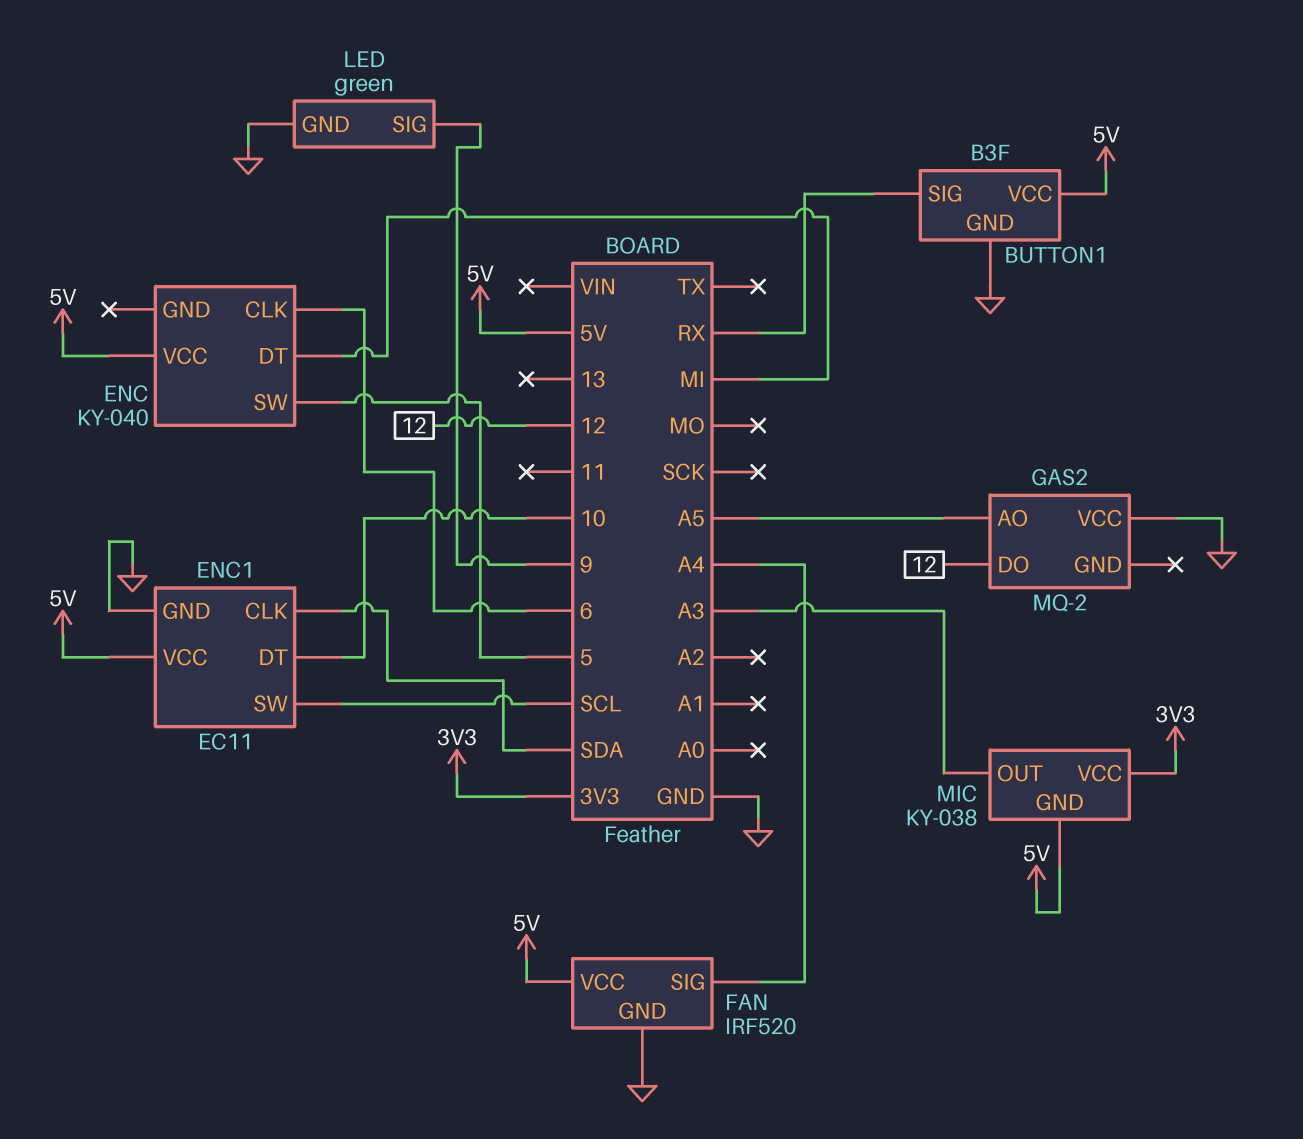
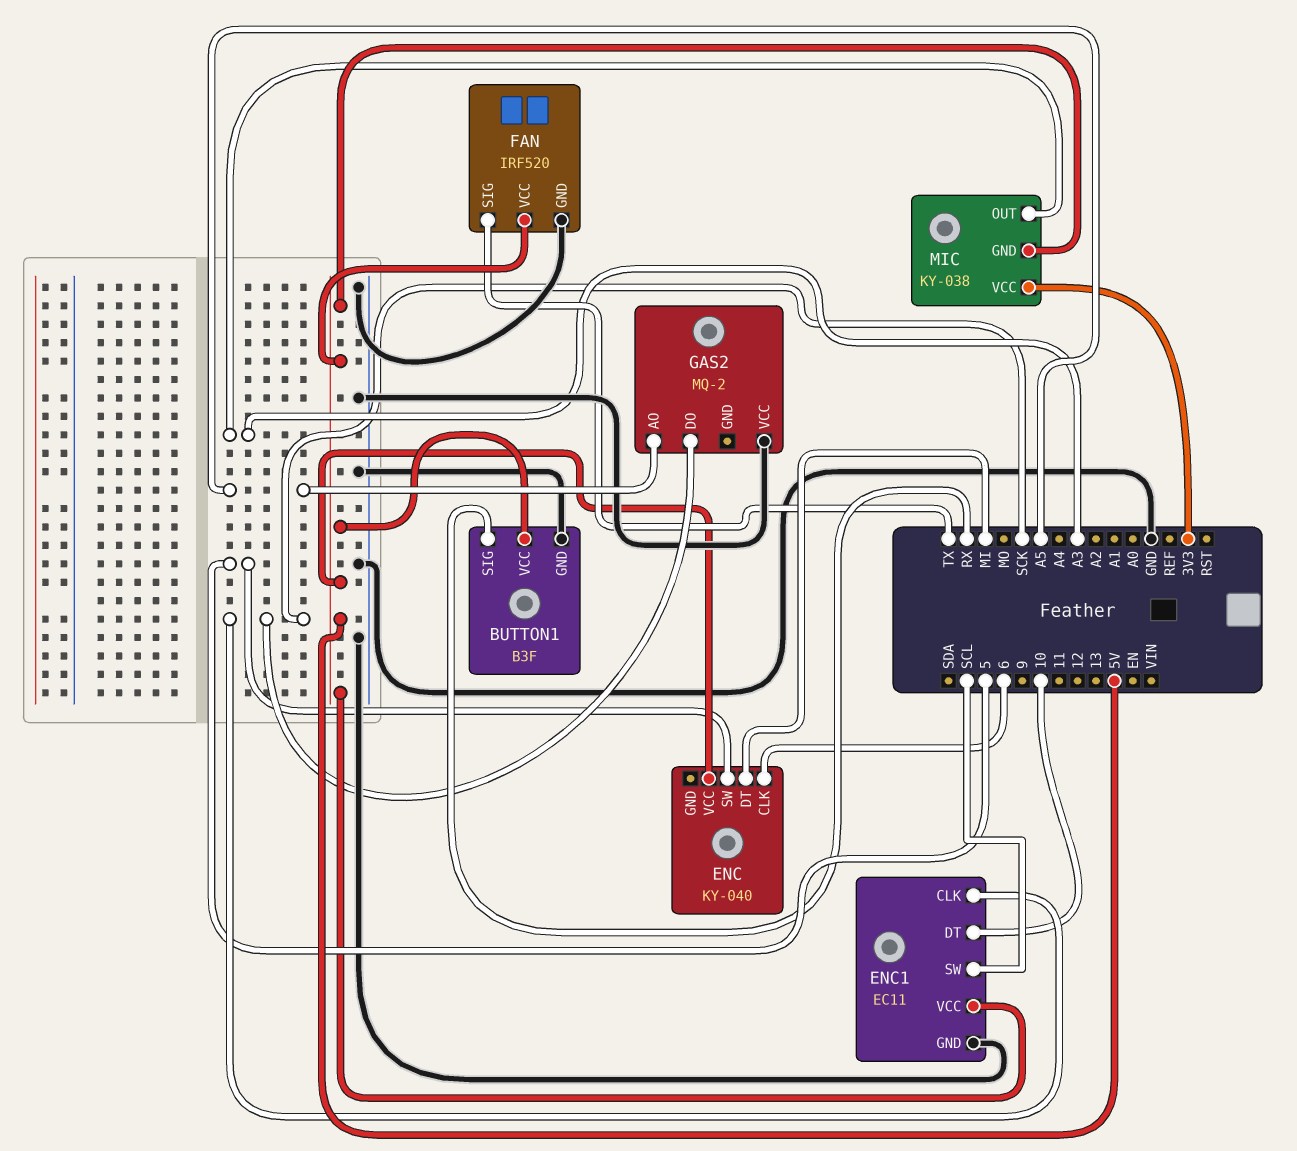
ENC1 pin CLK: SDA -> SCK
FAN pin SIG: A4 -> TX
GAS2 pin DO: 12 -> SCK
LED: green -> none
LED pin GND: GND -> none
LED pin SIG: 9 -> none

